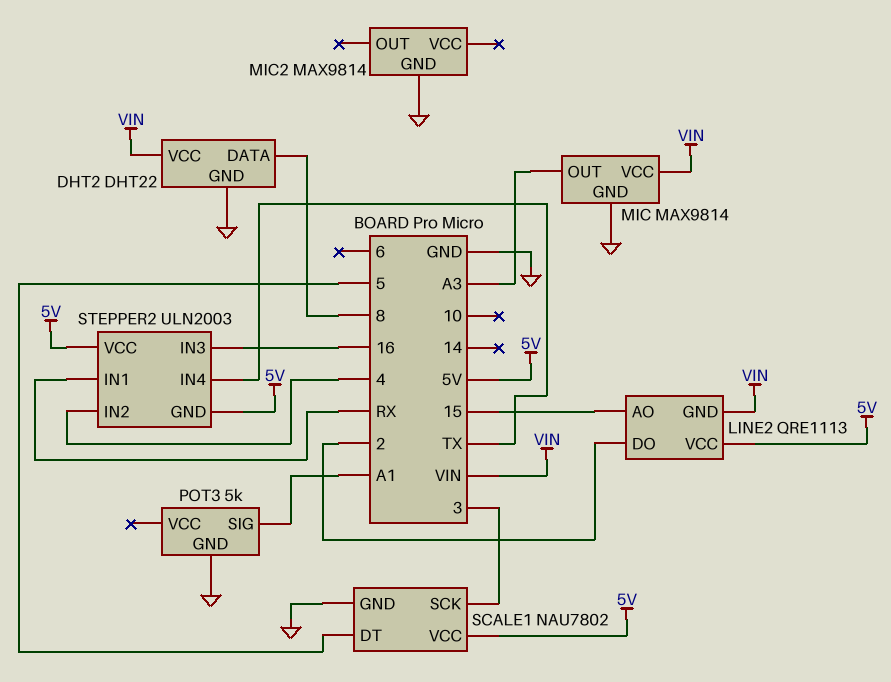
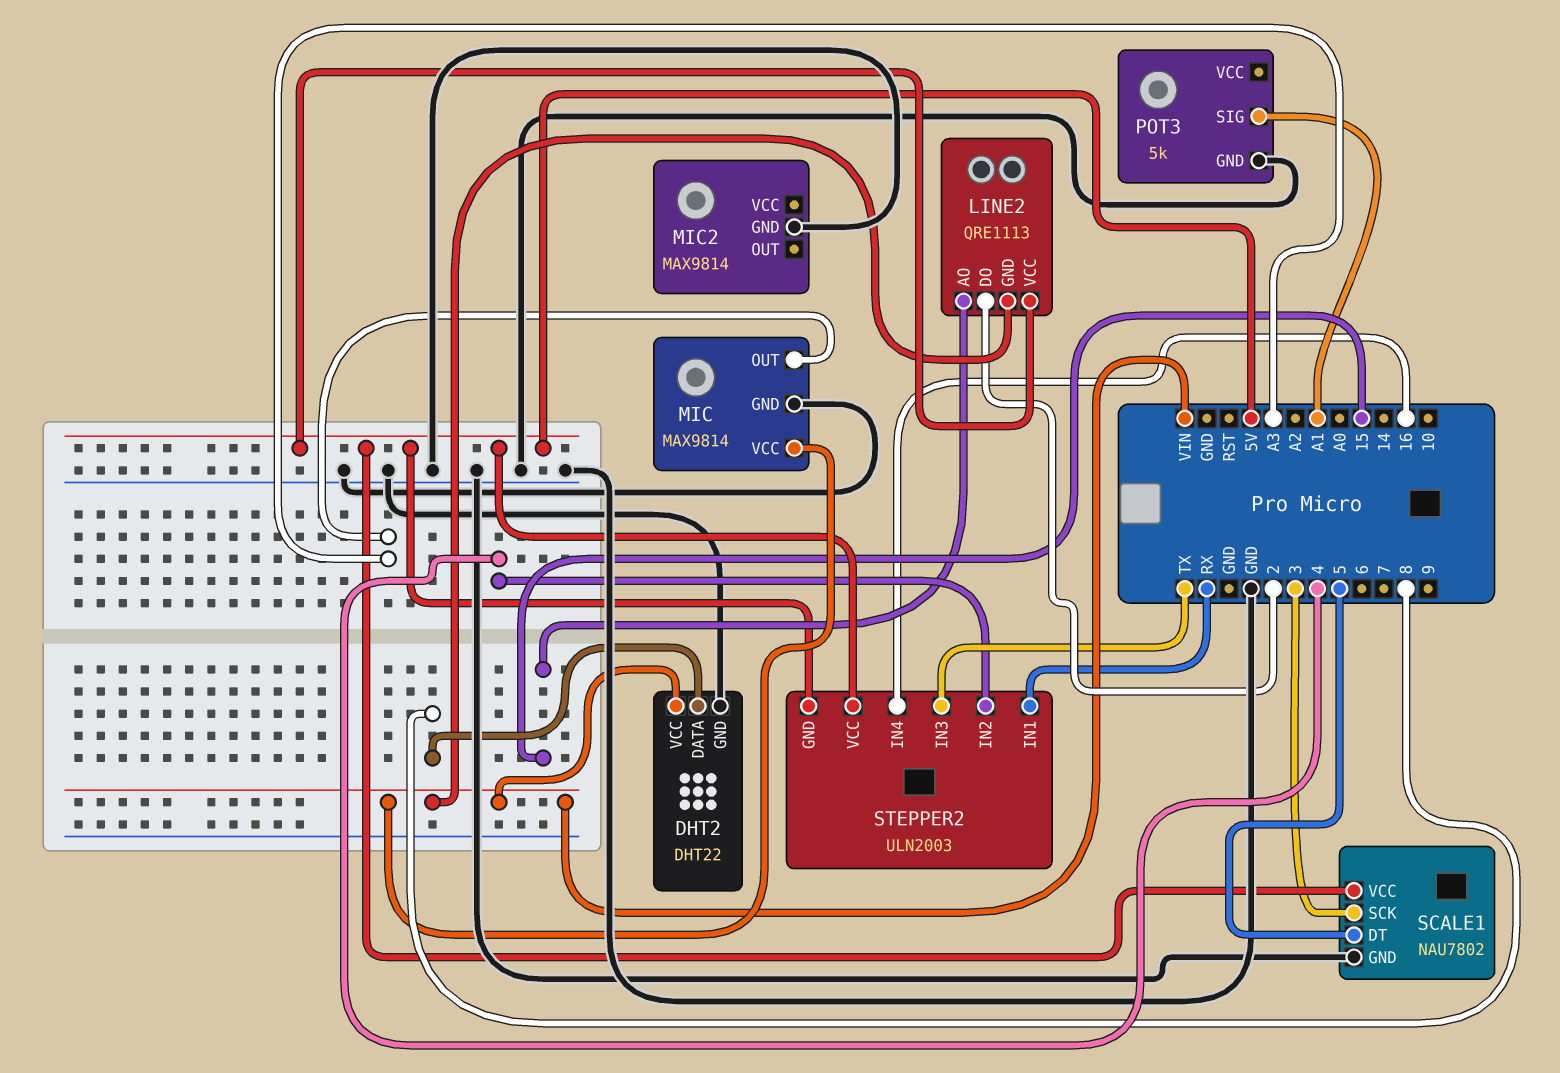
STEPPER2 pin IN3: 16 -> TX
STEPPER2 pin IN4: TX -> 16

